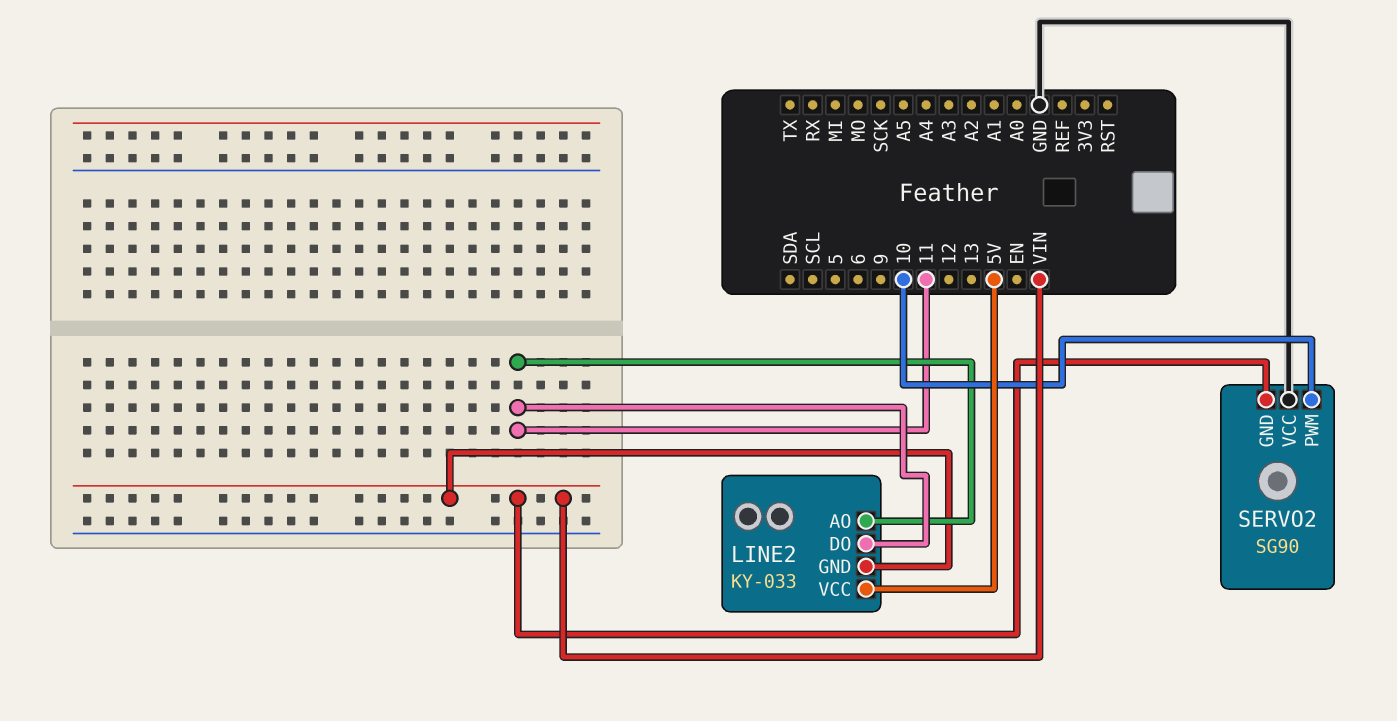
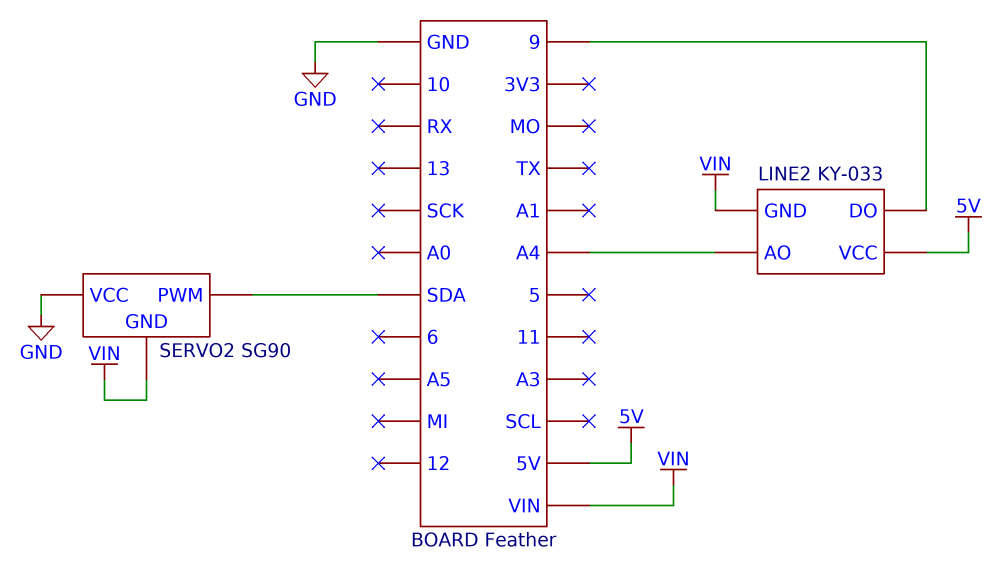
LINE2 pin AO: 11 -> A4
LINE2 pin DO: 11 -> 9
SERVO2 pin PWM: 10 -> SDA

